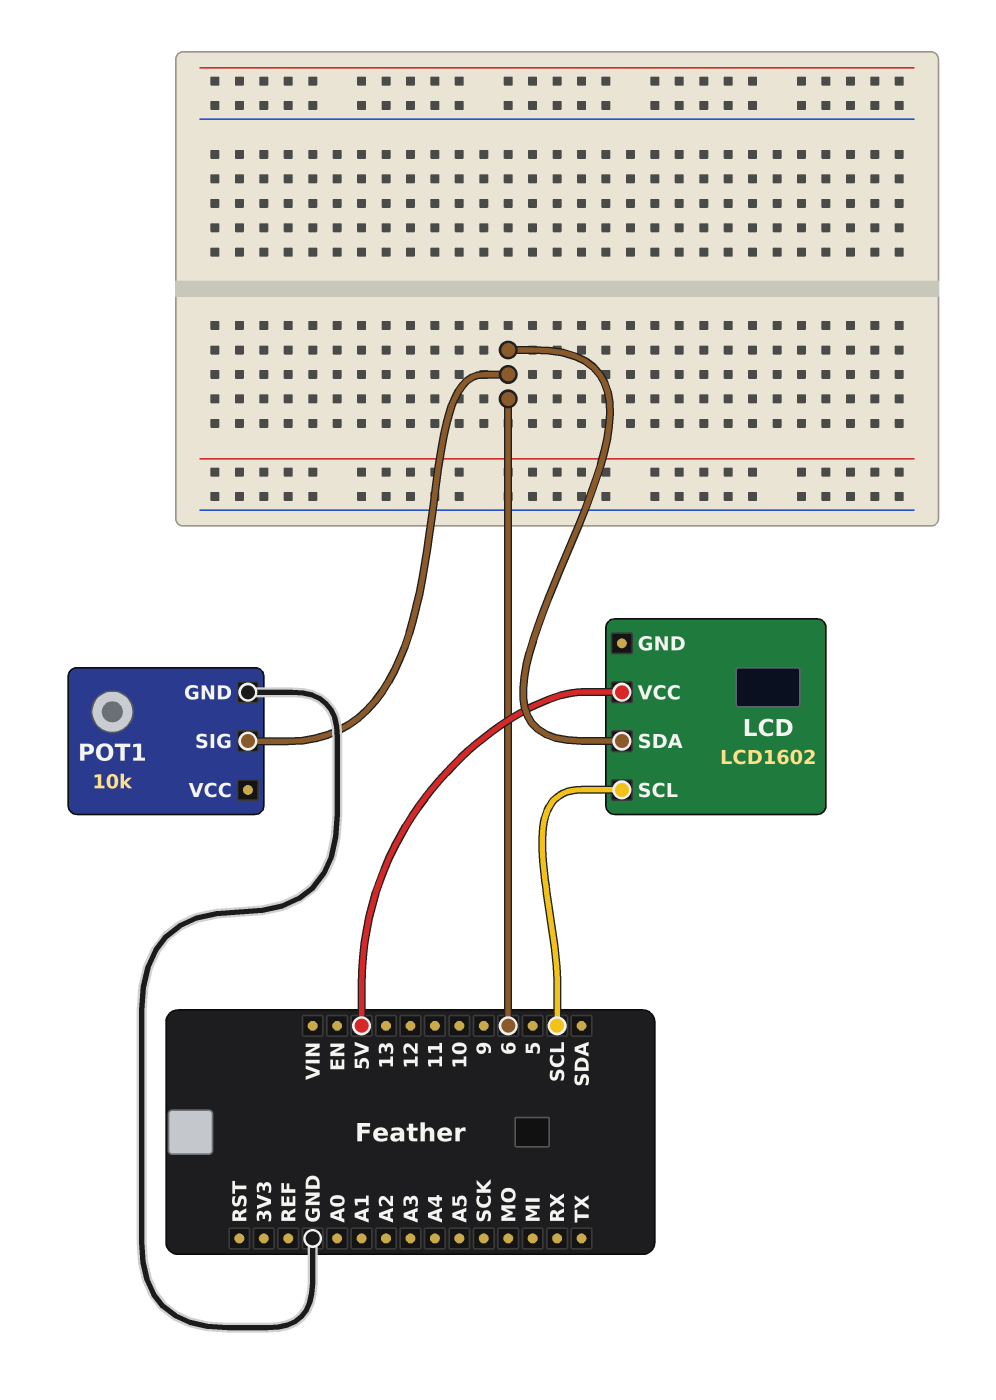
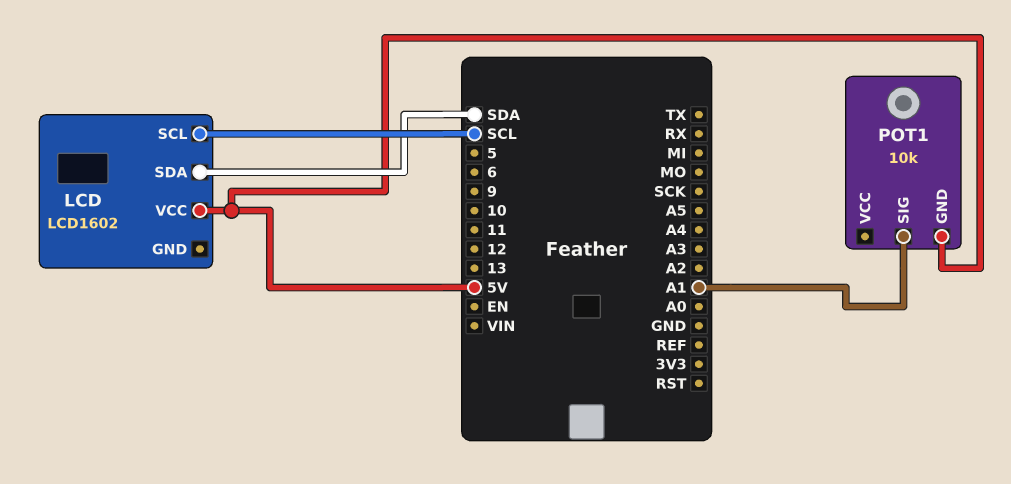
LCD pin SDA: 6 -> SDA
POT1 pin GND: GND -> 5V
POT1 pin SIG: 6 -> A1

